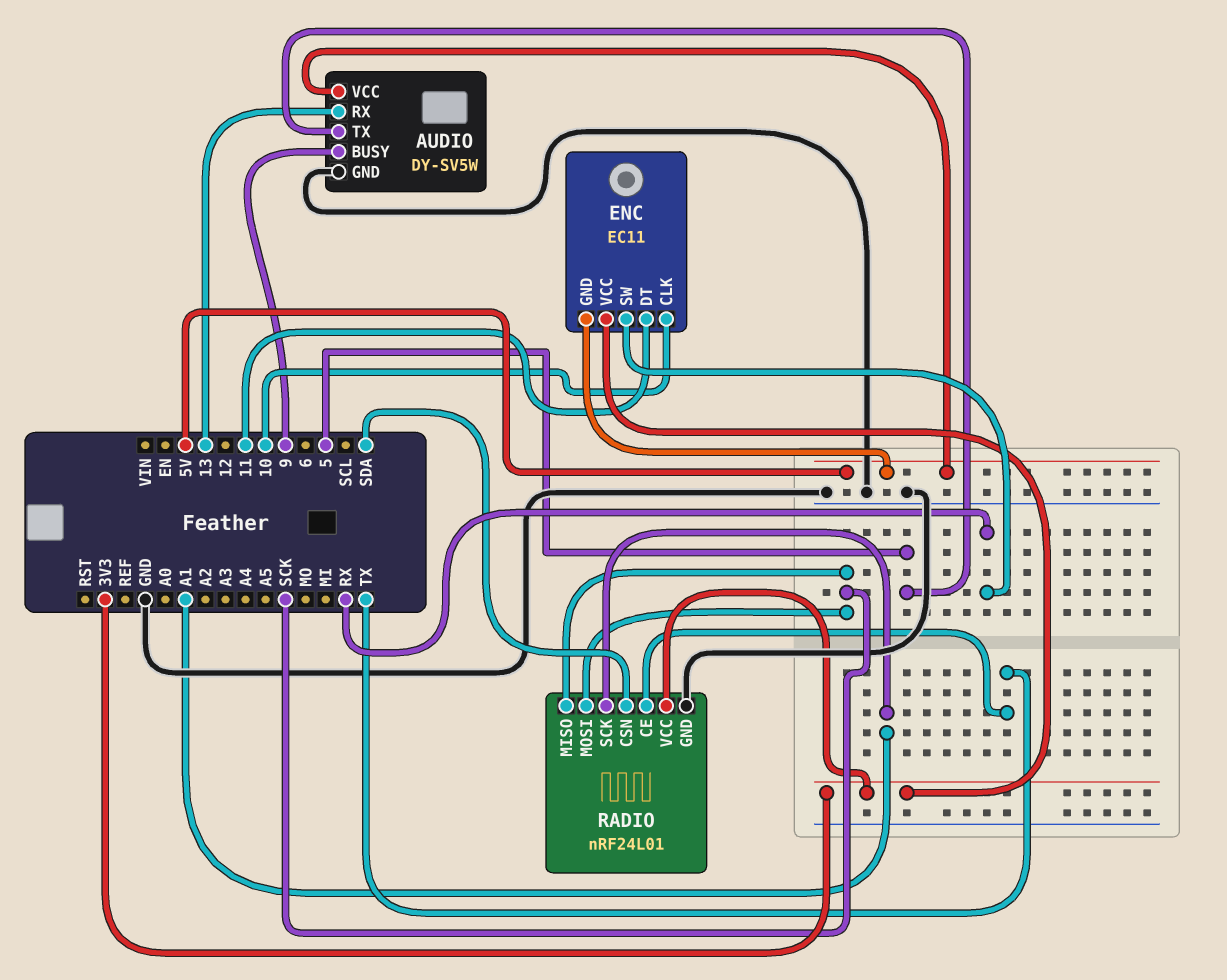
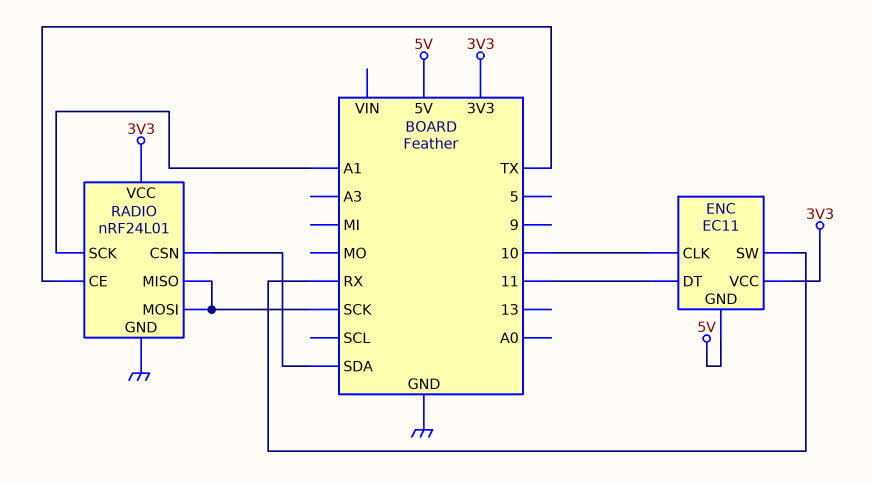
AUDIO: DY-SV5W -> none
AUDIO pin BUSY: 9 -> none
AUDIO pin GND: GND -> none
AUDIO pin RX: 13 -> none
AUDIO pin TX: 5 -> none
AUDIO pin VCC: 5V -> none

